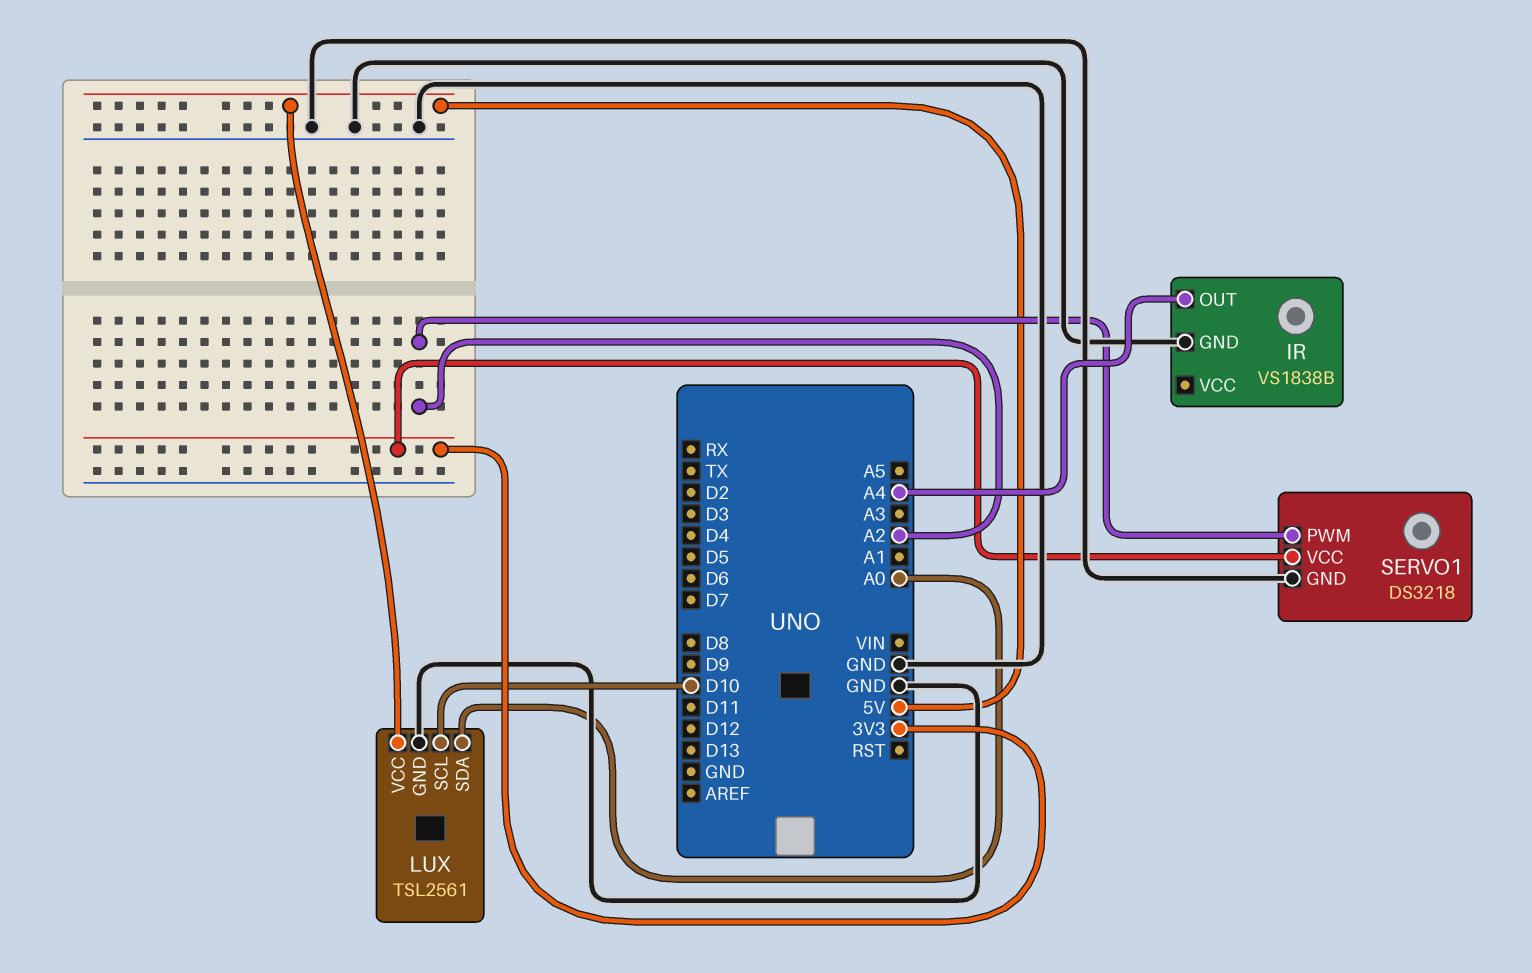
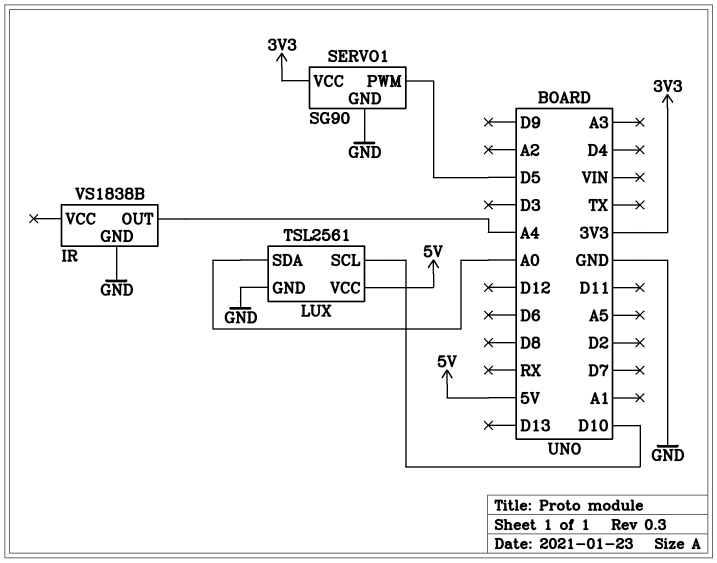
SERVO1: DS3218 -> SG90
SERVO1 pin PWM: A2 -> D5

